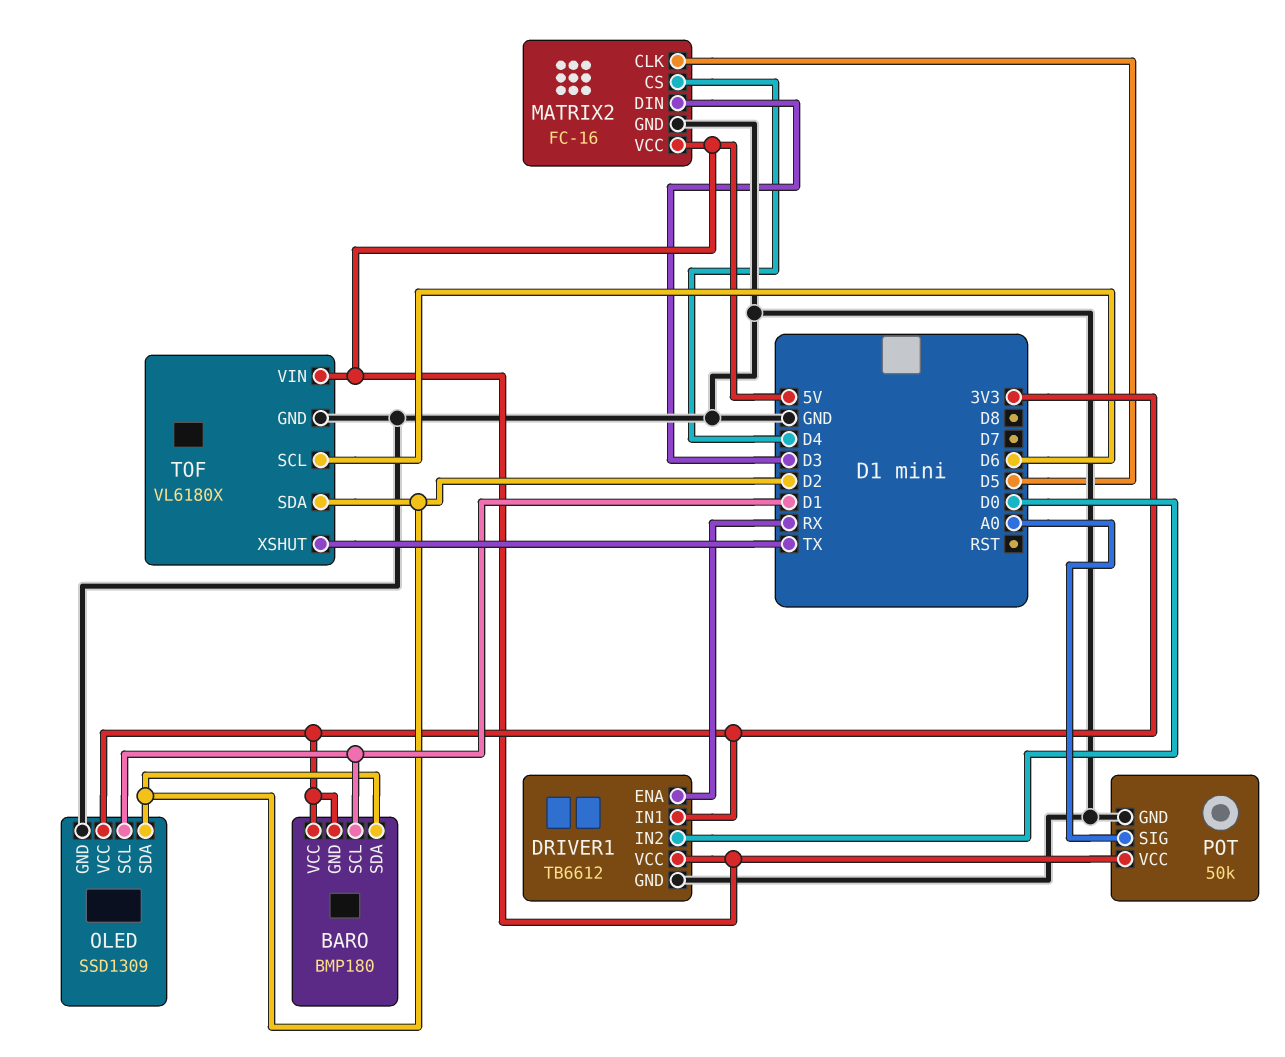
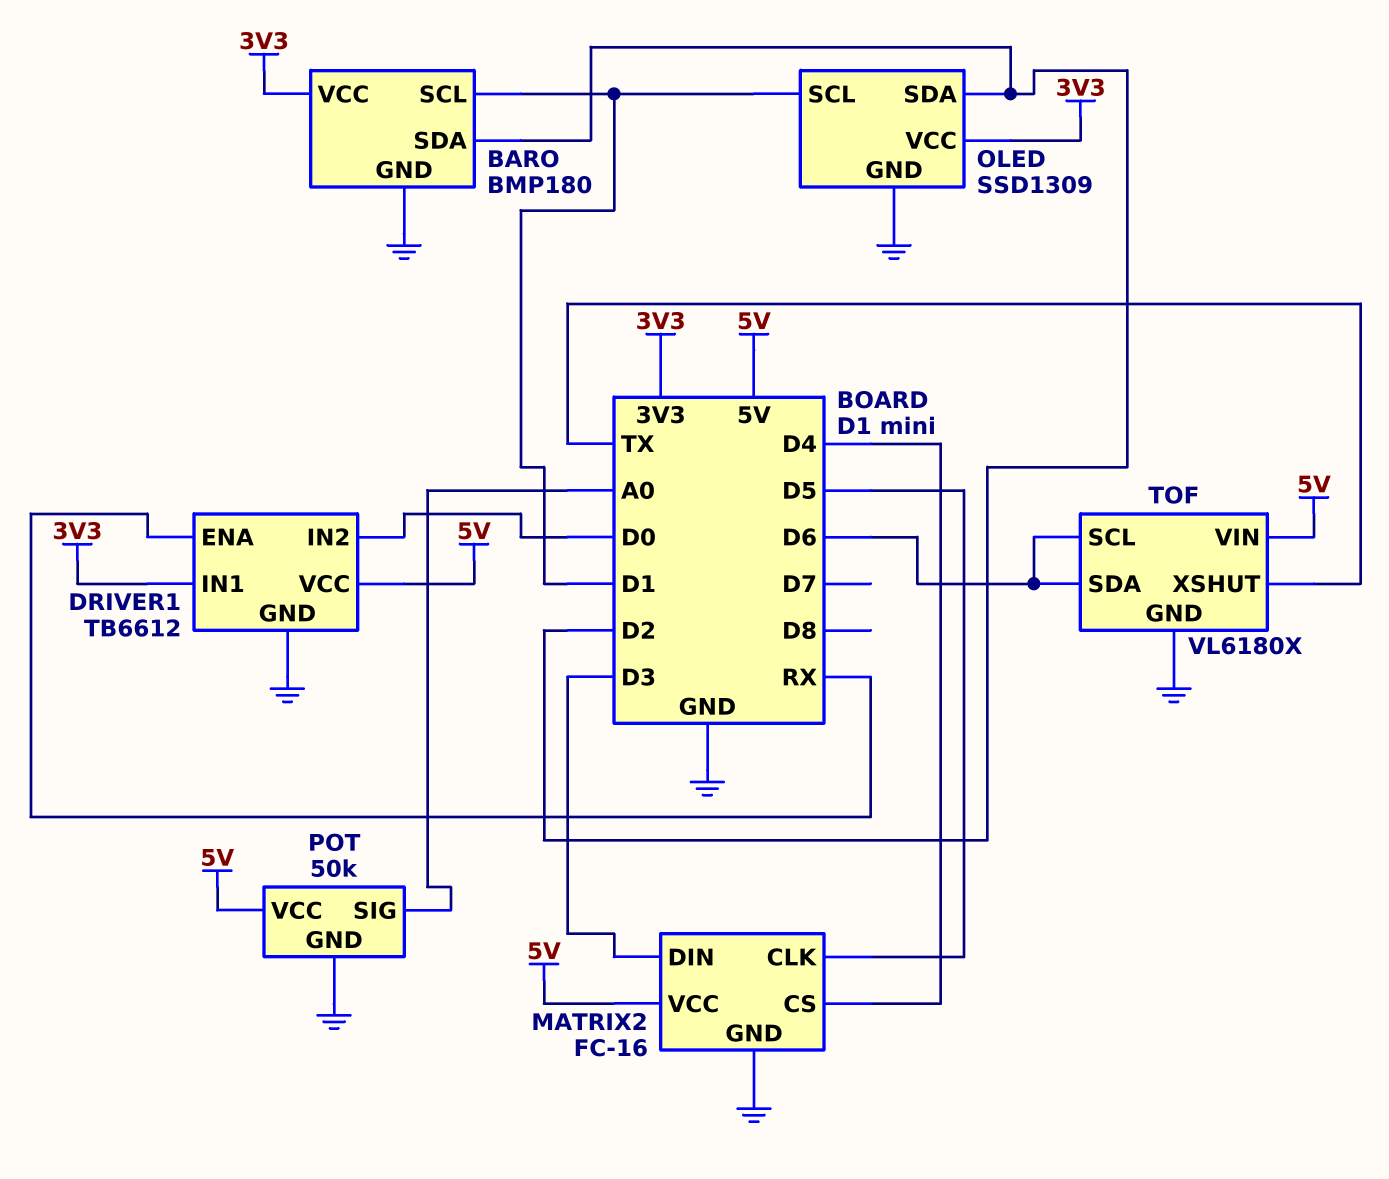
BARO pin GND: 3V3 -> GND
TOF pin SDA: D2 -> D6

